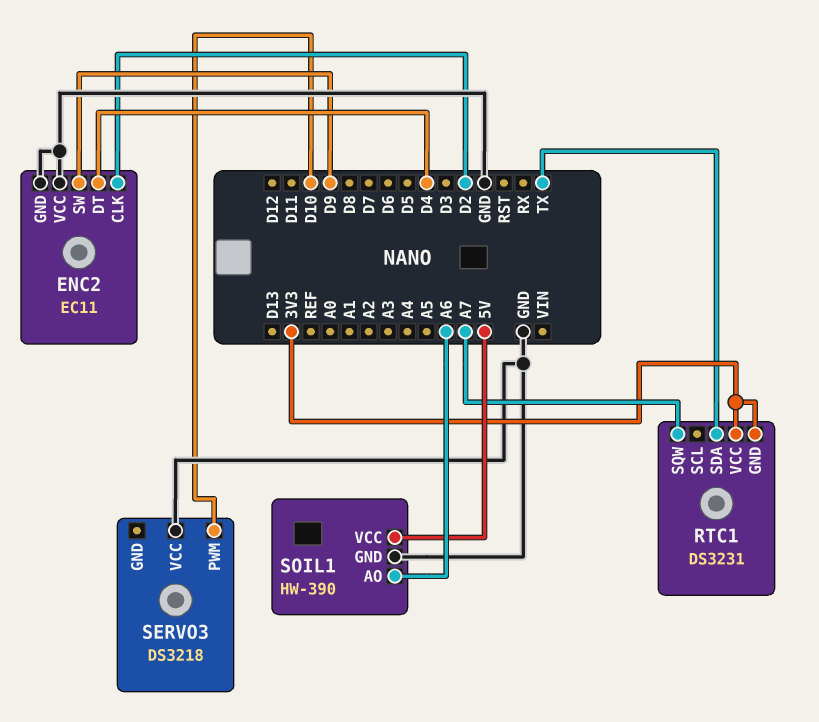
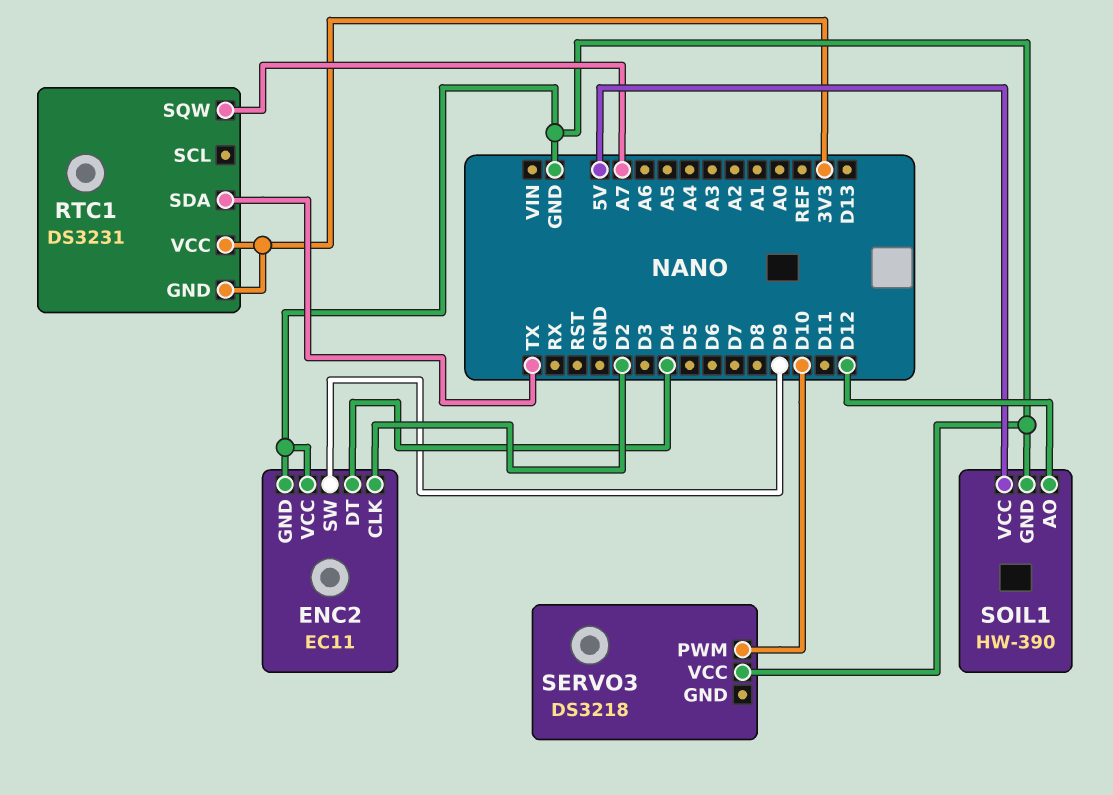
SOIL1 pin AO: A6 -> D12

